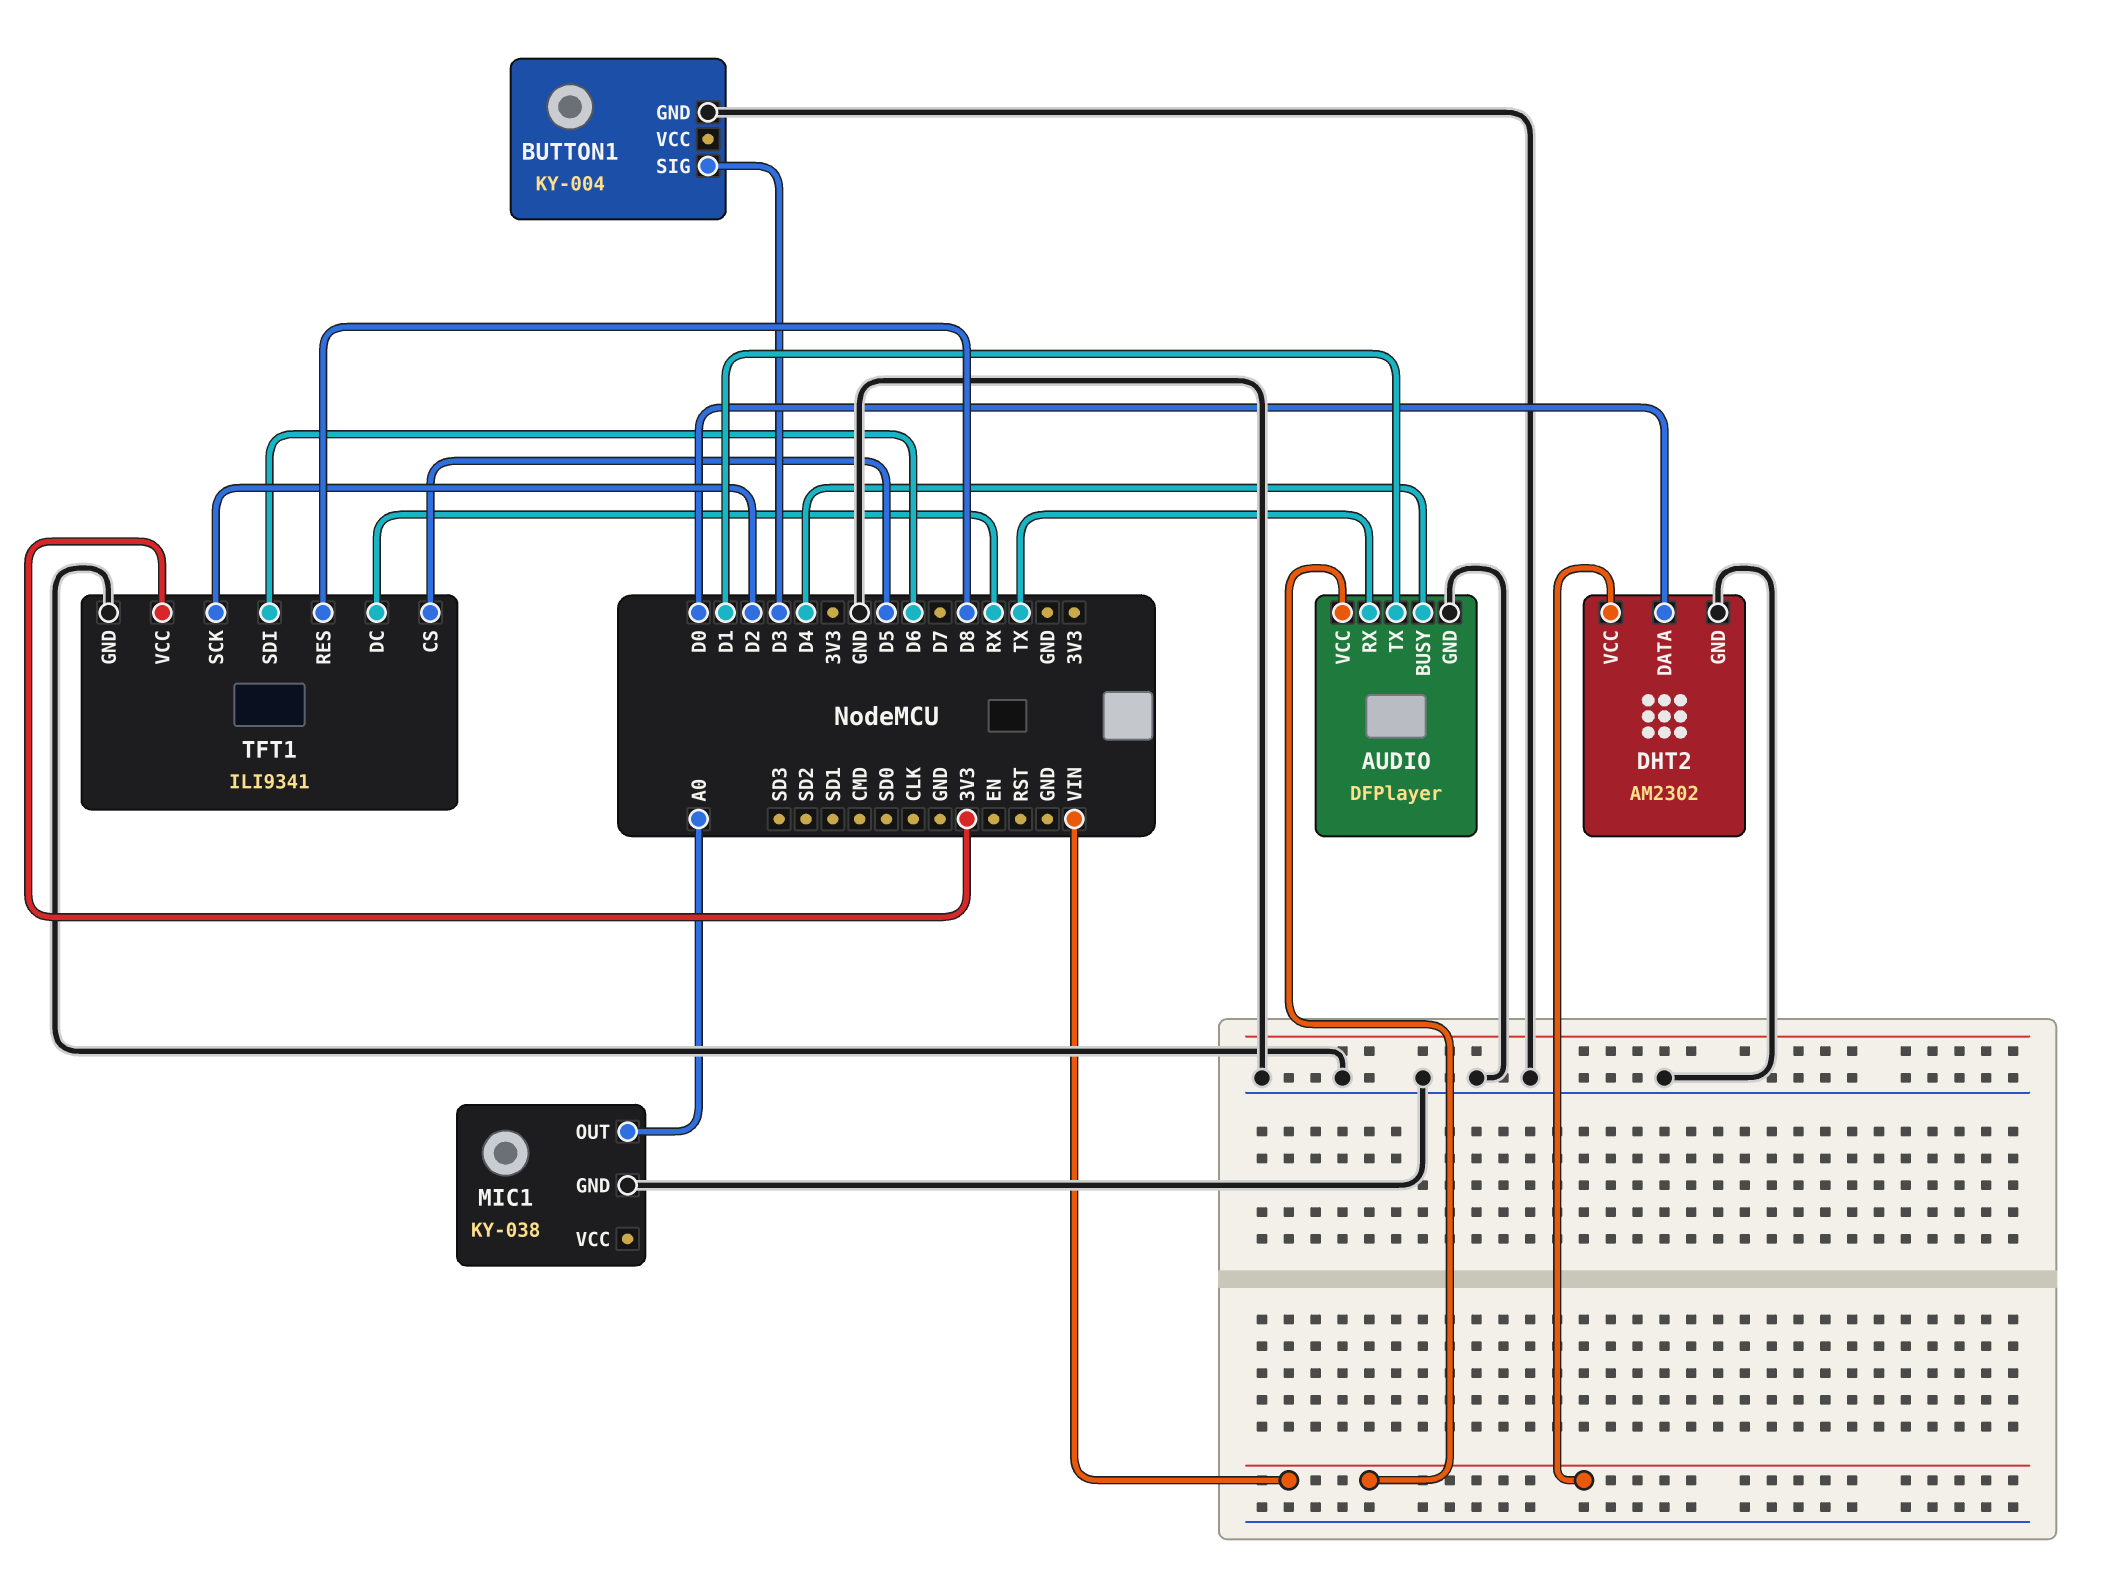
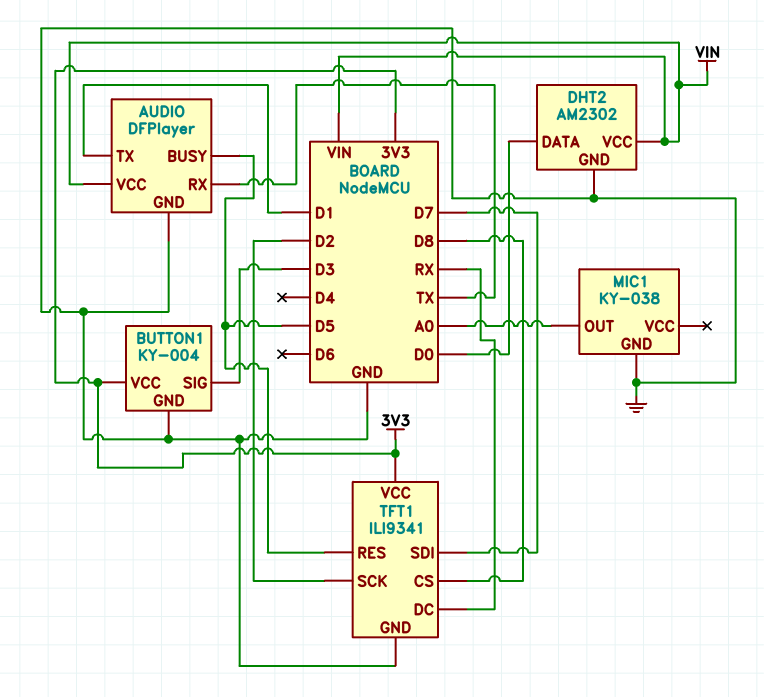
AUDIO pin BUSY: D4 -> D5
BUTTON1 pin VCC: none -> 3V3
TFT1 pin CS: D5 -> D8
TFT1 pin RES: D8 -> D5
TFT1 pin SDI: D6 -> D7

